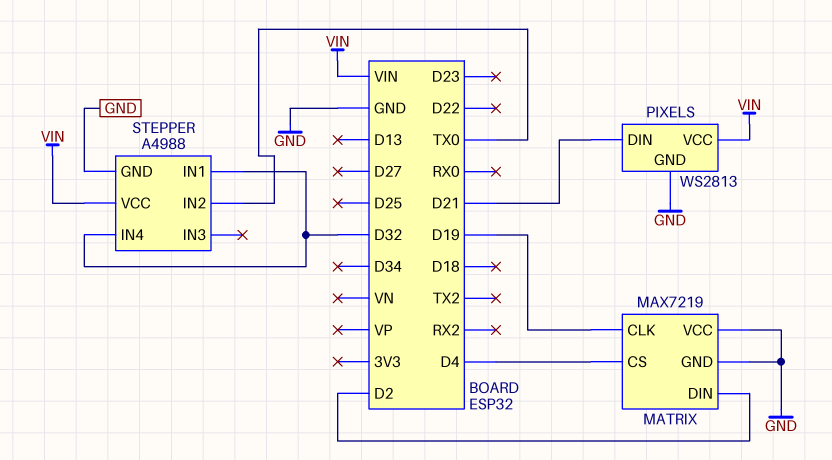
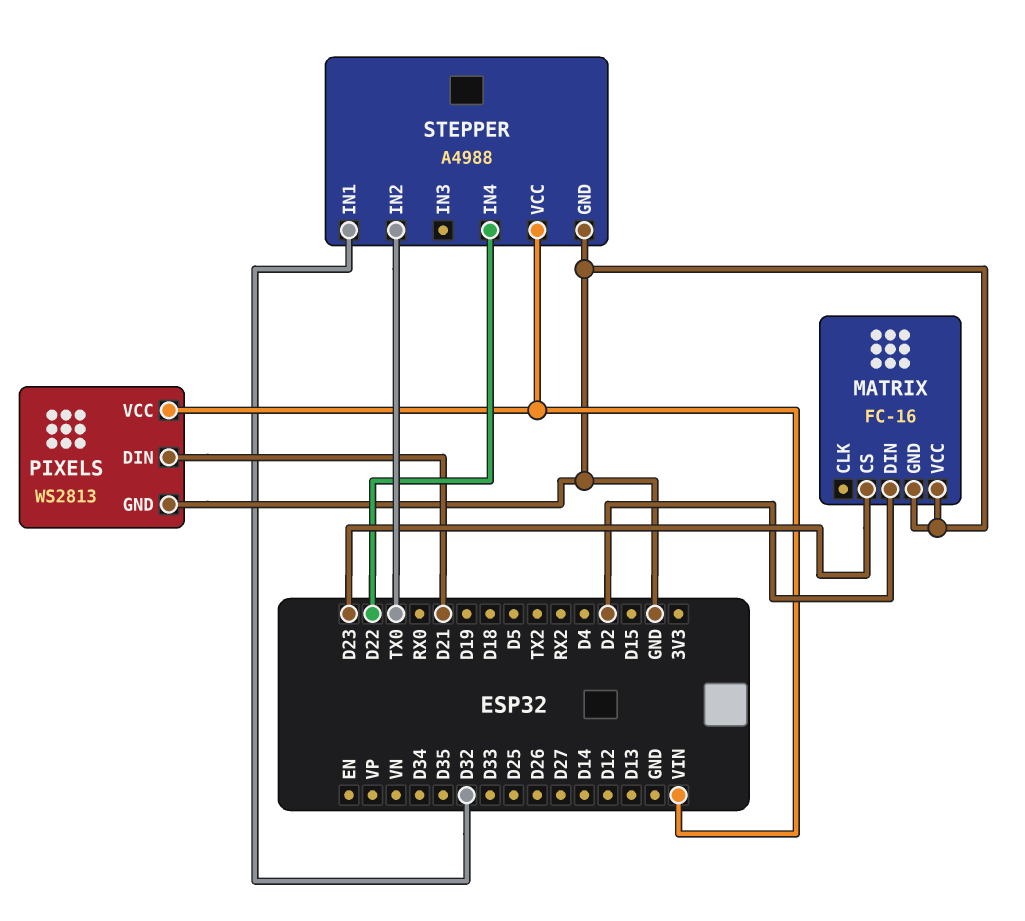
MATRIX: MAX7219 -> FC-16
MATRIX pin CLK: D19 -> none
MATRIX pin CS: D4 -> D23
STEPPER pin IN4: D32 -> D22

